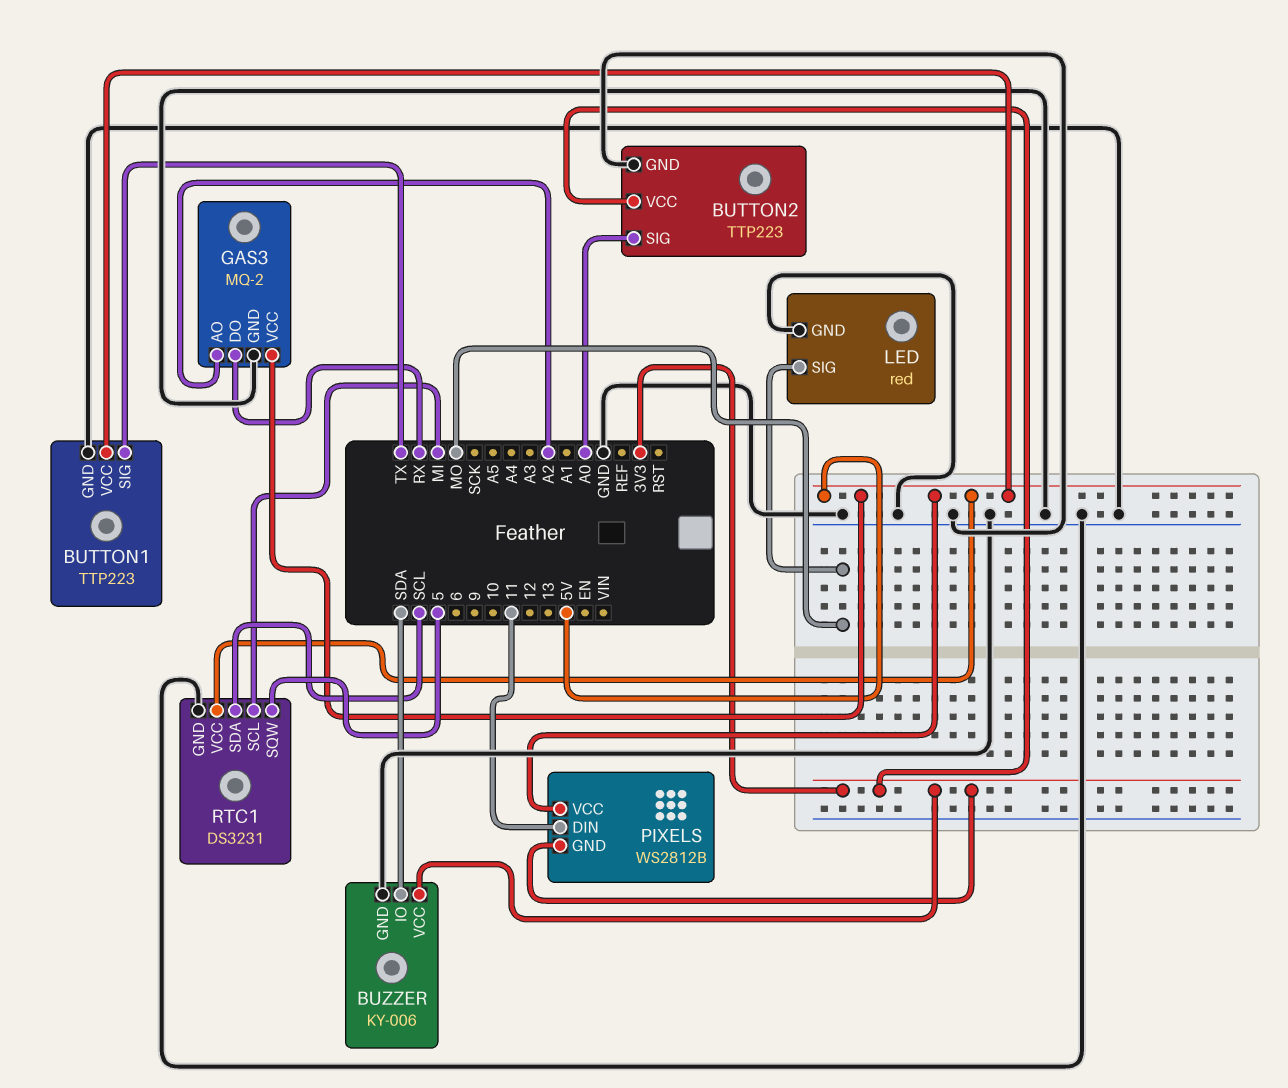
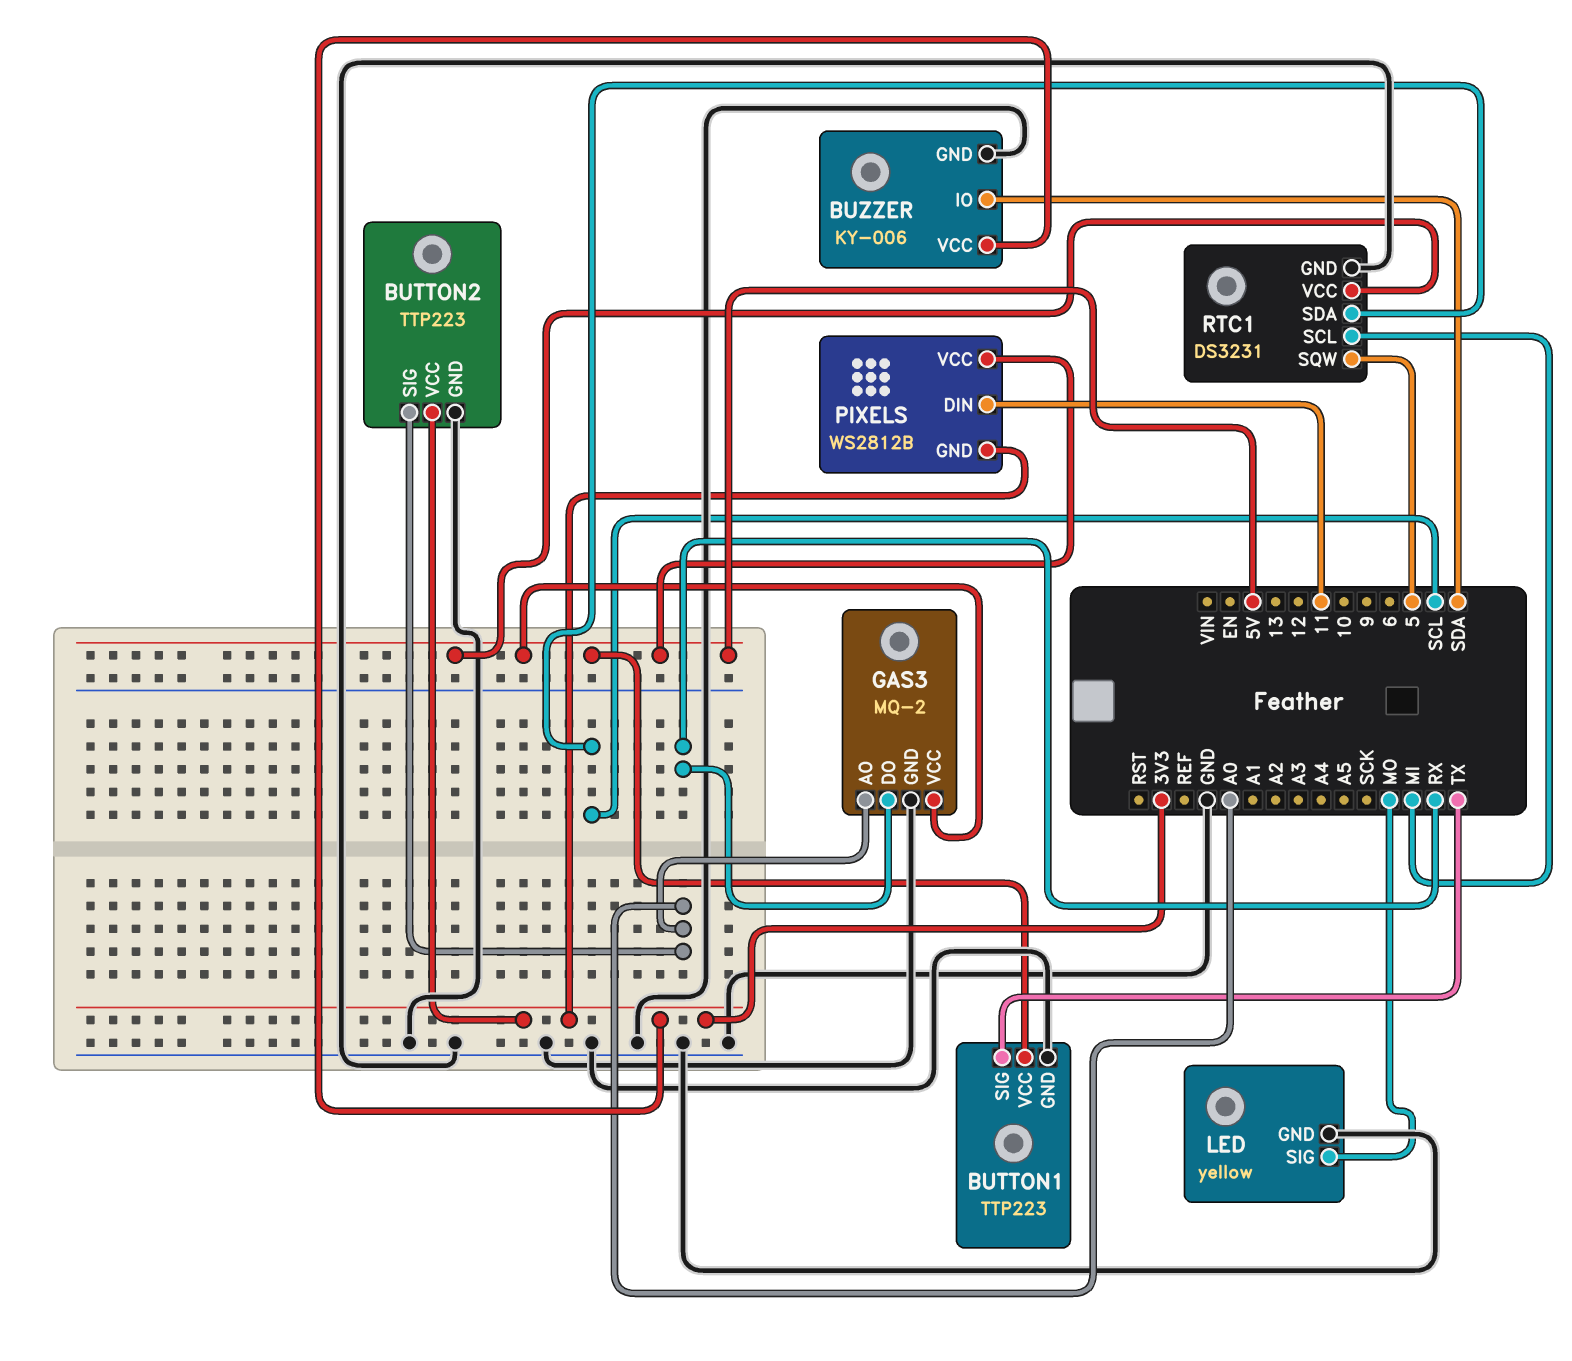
GAS3 pin AO: A2 -> A0
LED: red -> yellow

